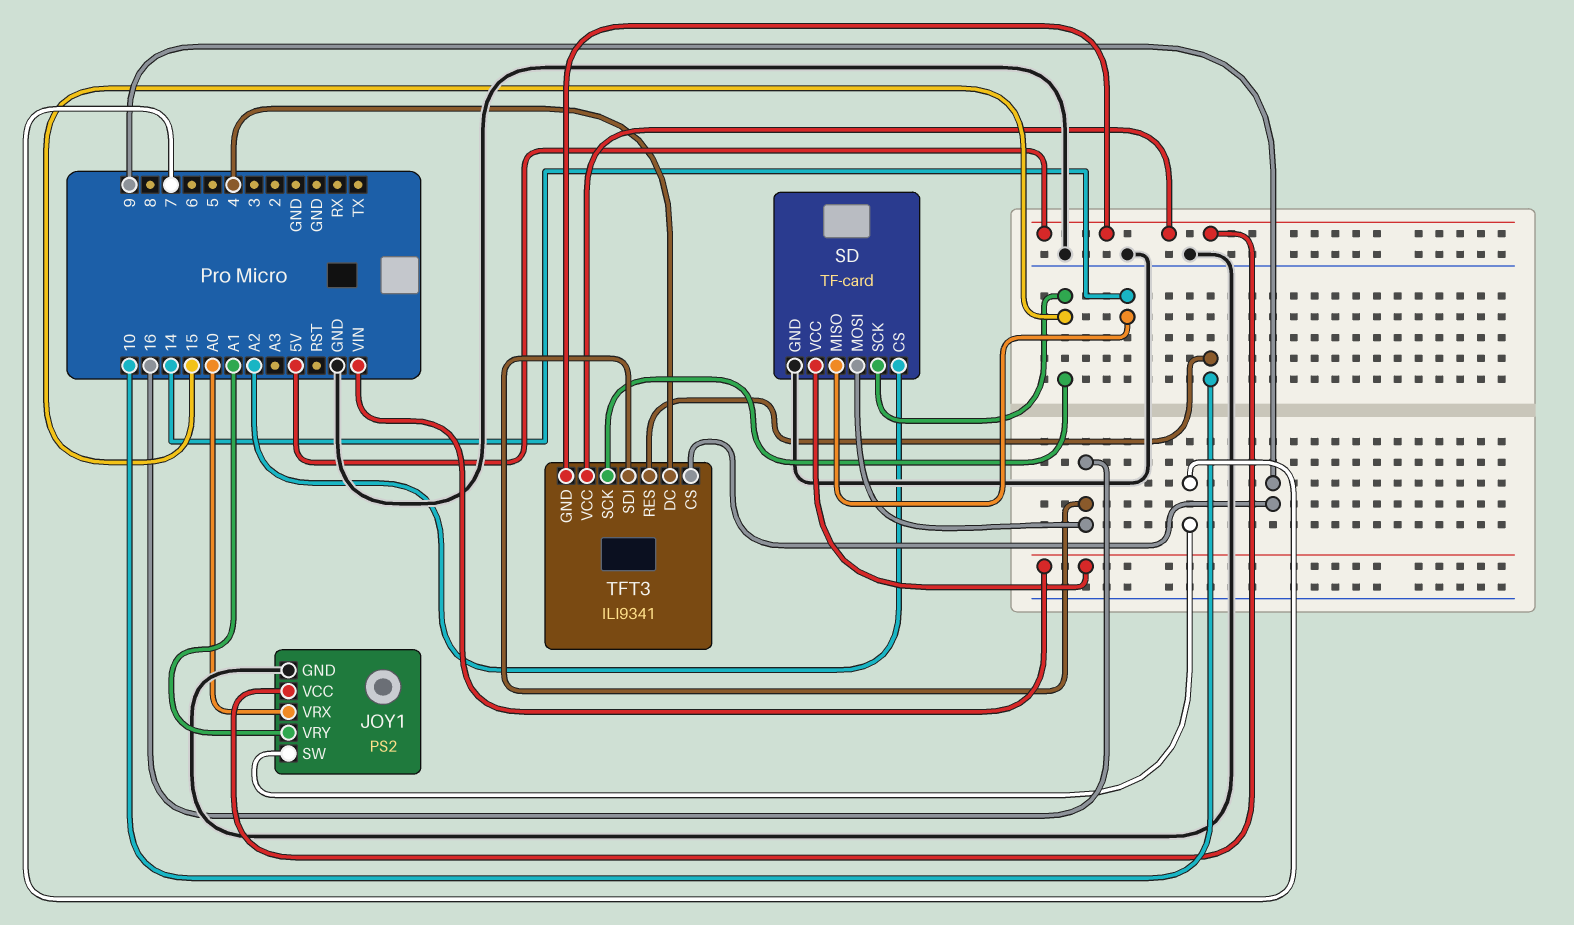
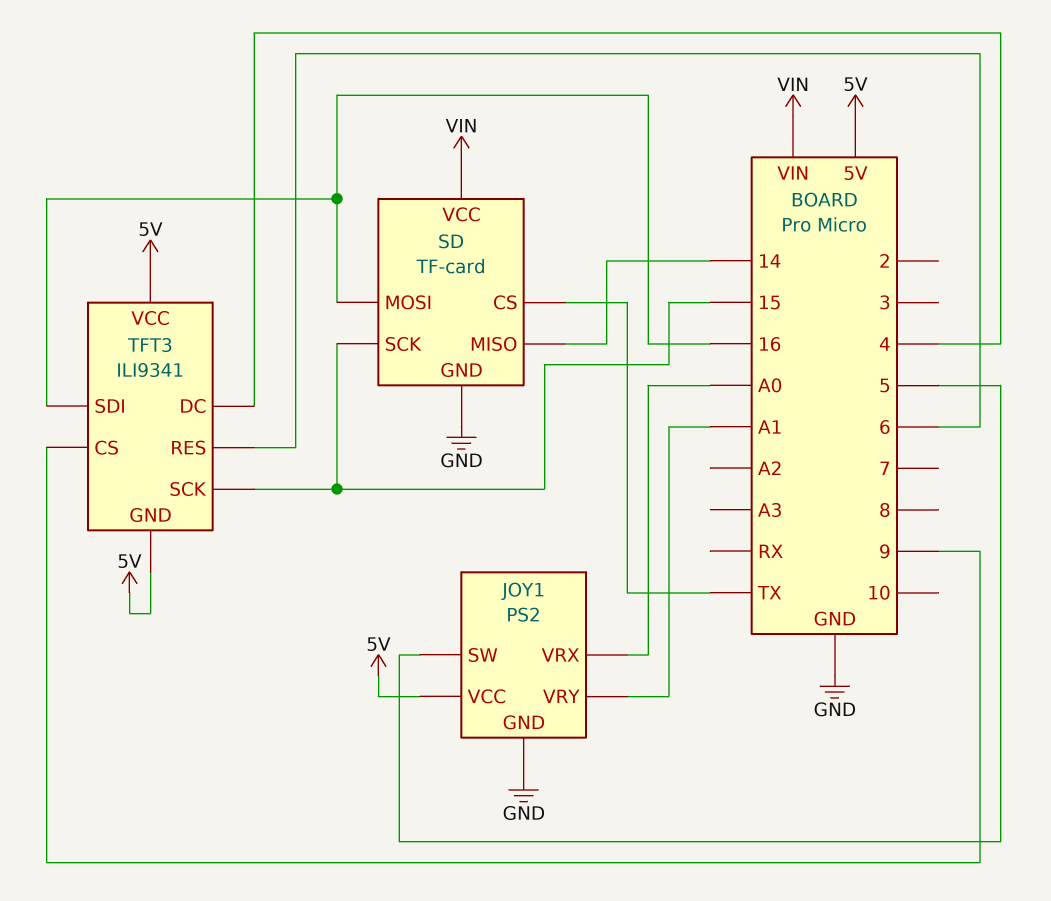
JOY1 pin SW: 7 -> 5
SD pin CS: A2 -> TX
TFT3 pin RES: 10 -> 6

